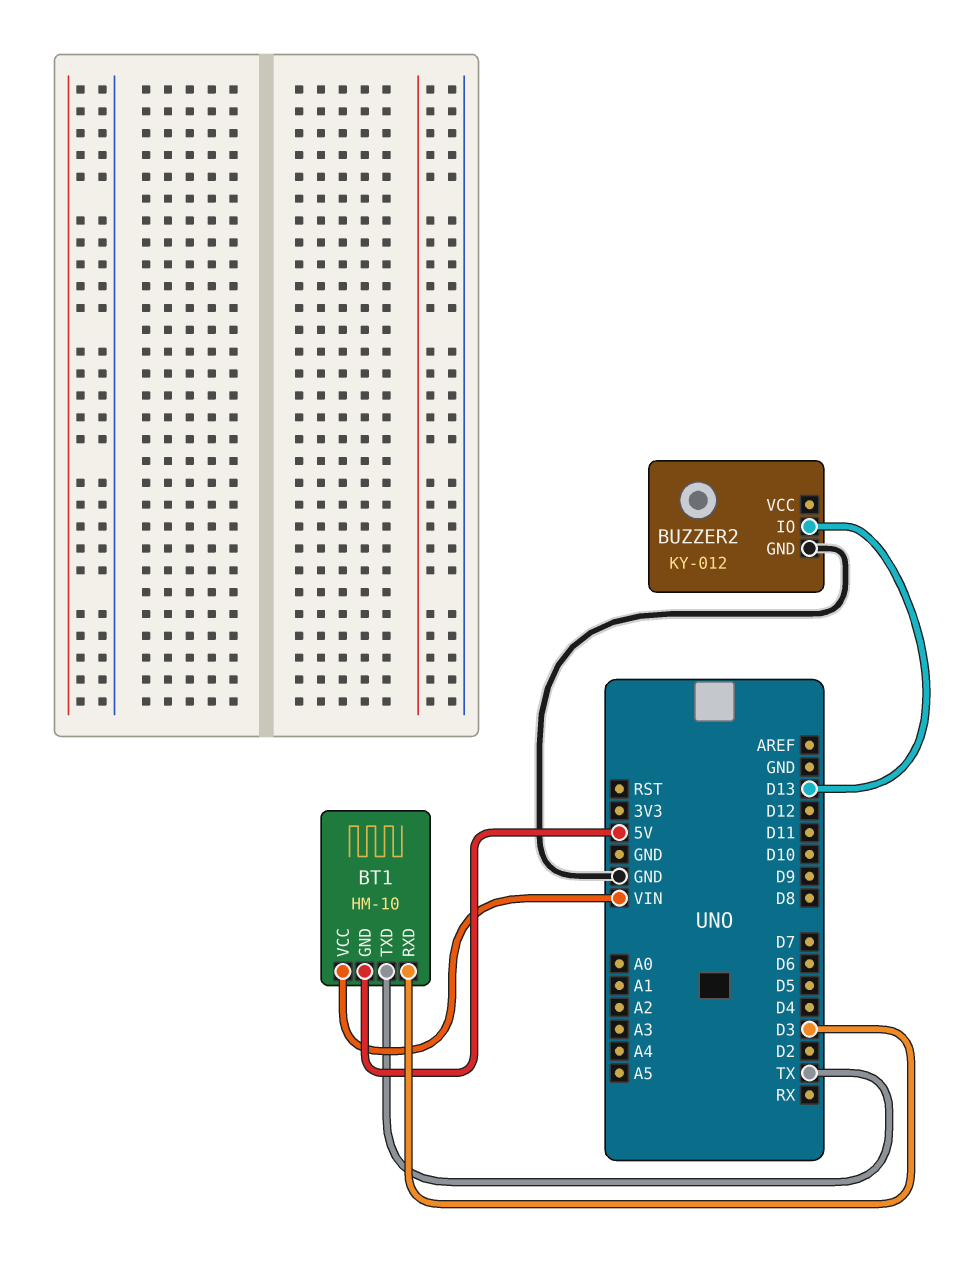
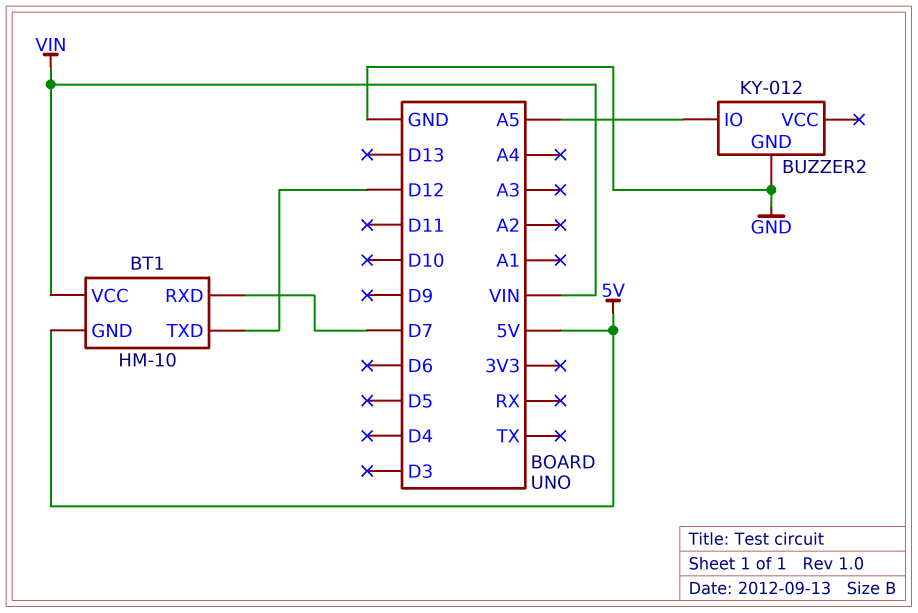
BT1 pin RXD: D3 -> D7
BT1 pin TXD: TX -> D12
BUZZER2 pin IO: D13 -> A5

